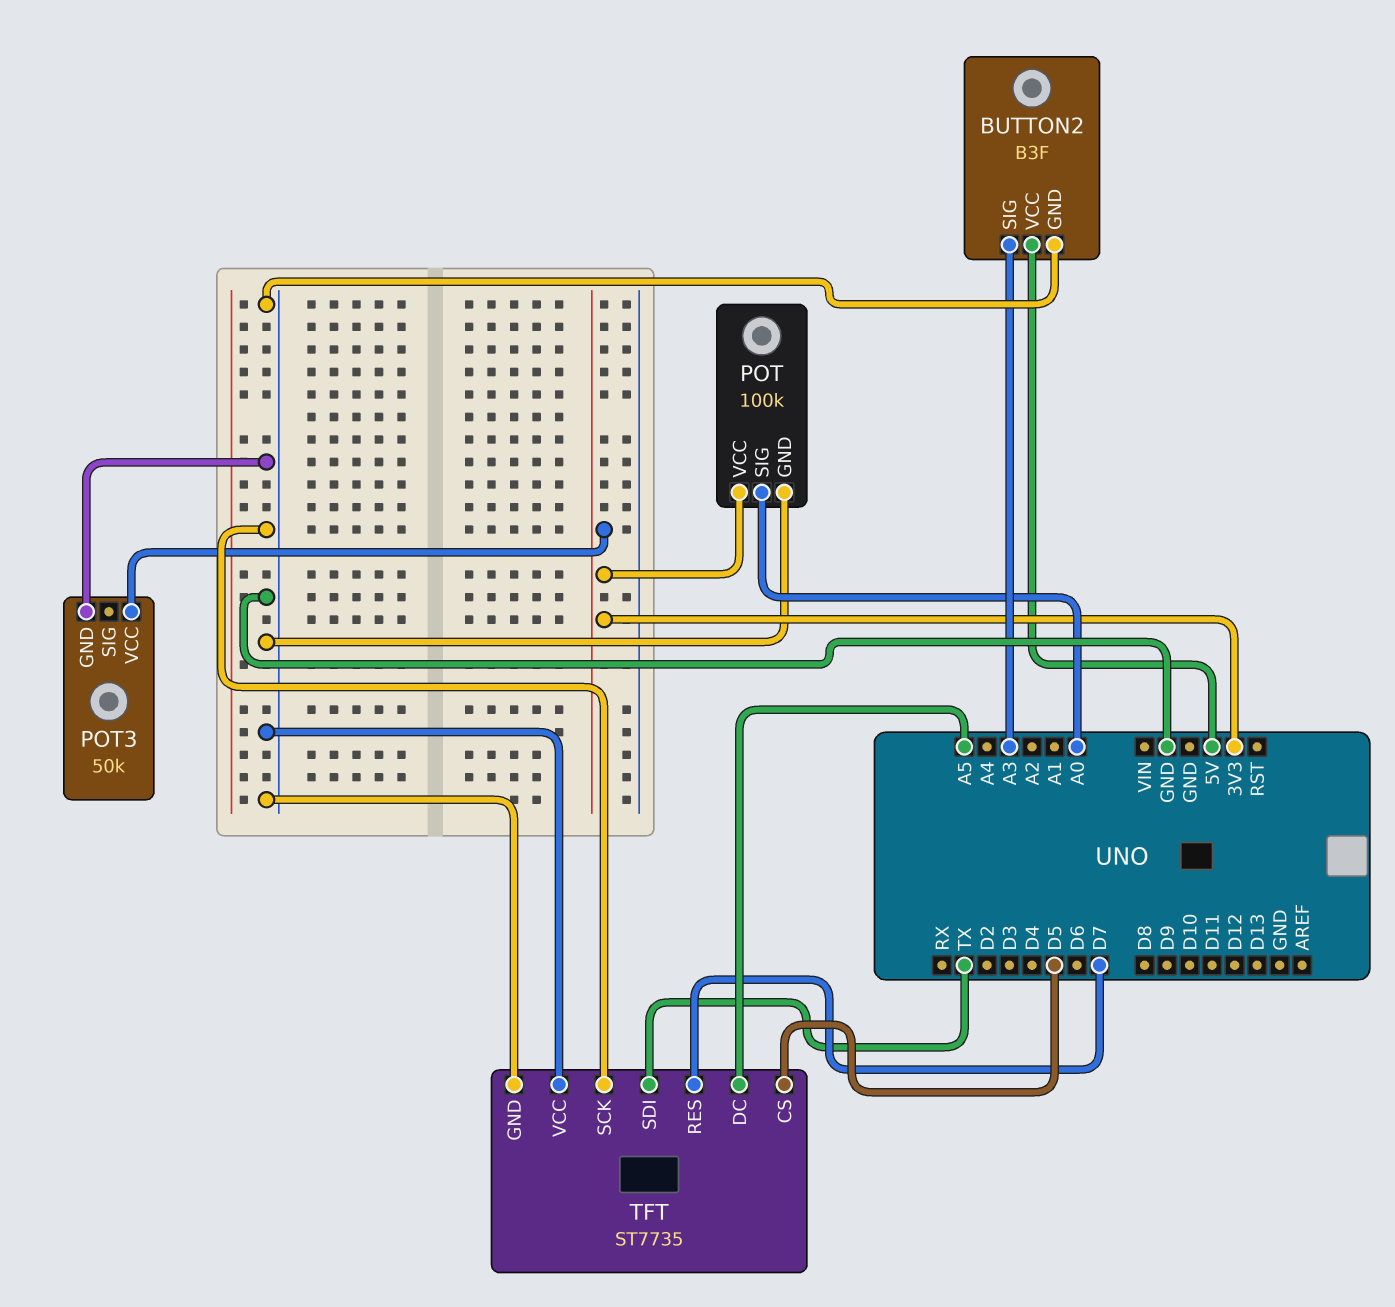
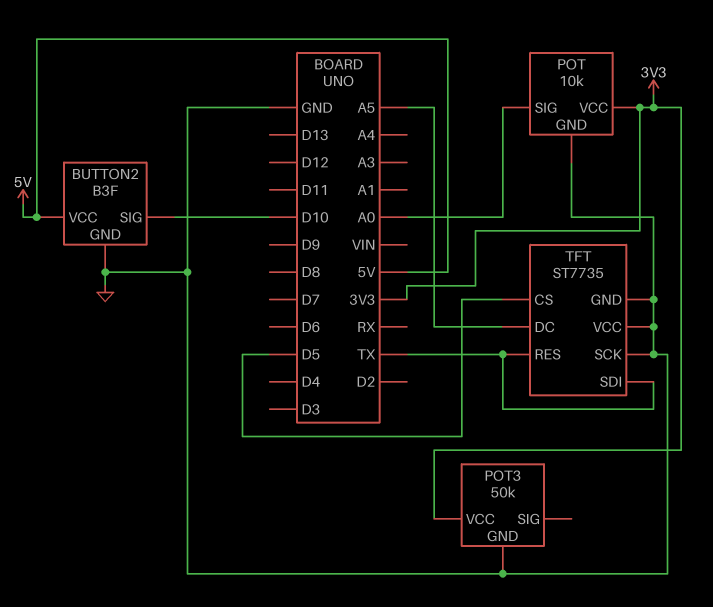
BUTTON2 pin SIG: A3 -> D10
POT: 100k -> 10k
TFT pin RES: D7 -> TX

